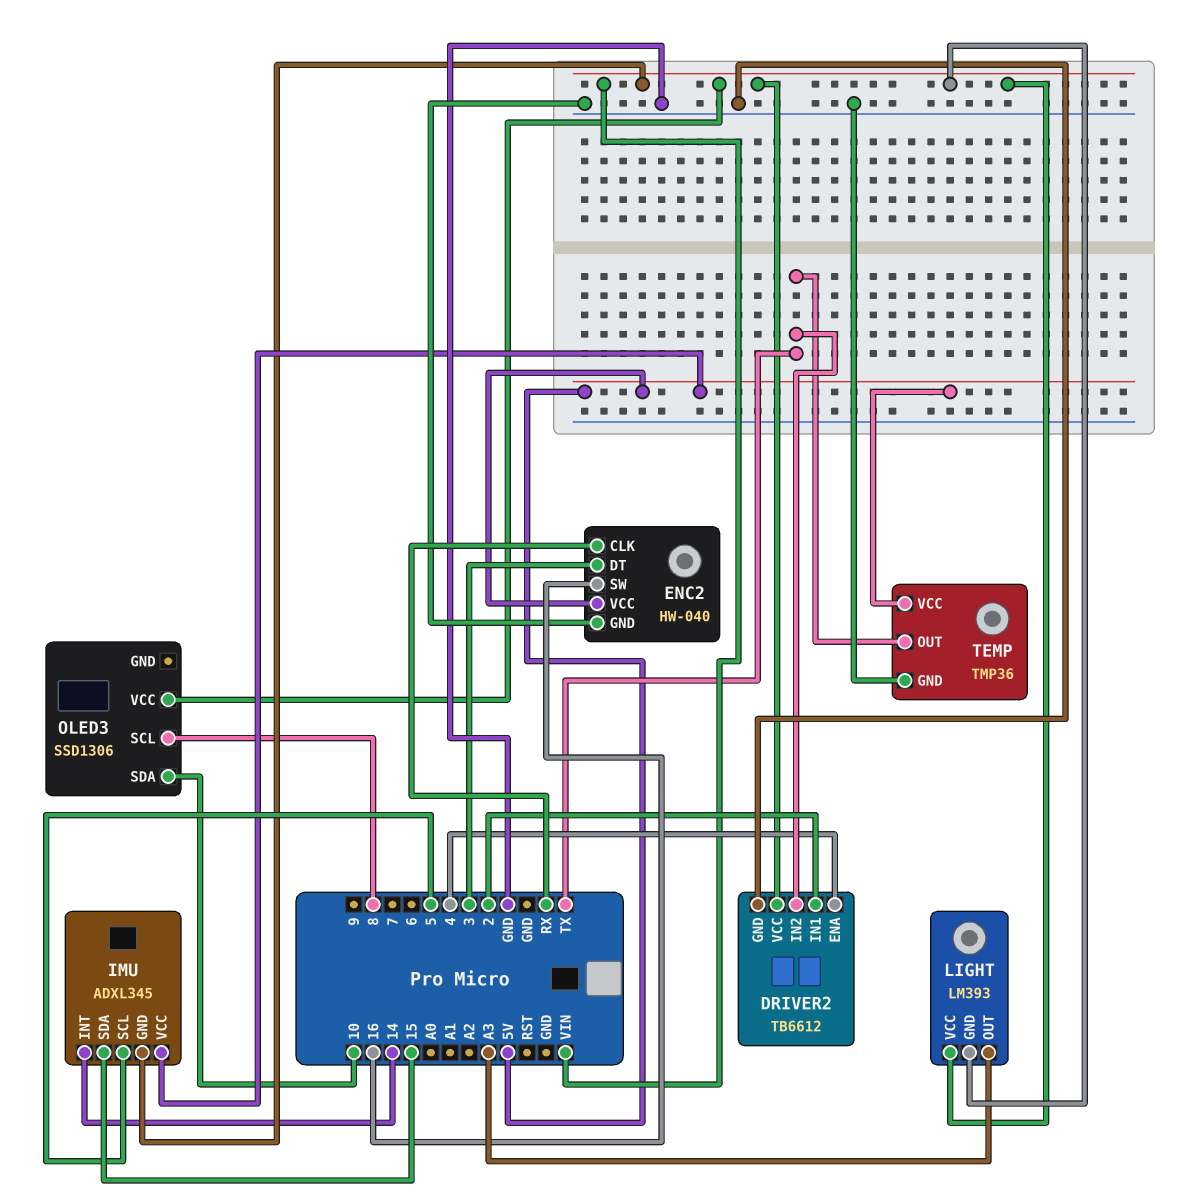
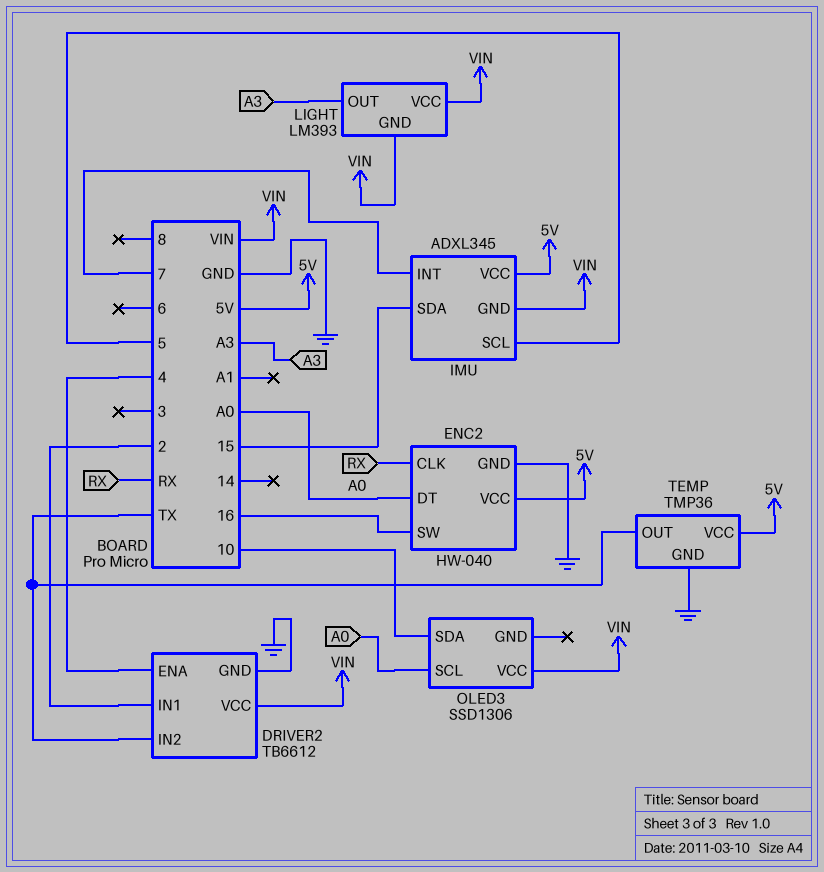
ENC2 pin DT: 3 -> A0
IMU pin INT: 14 -> 7
OLED3 pin SCL: 8 -> A0

